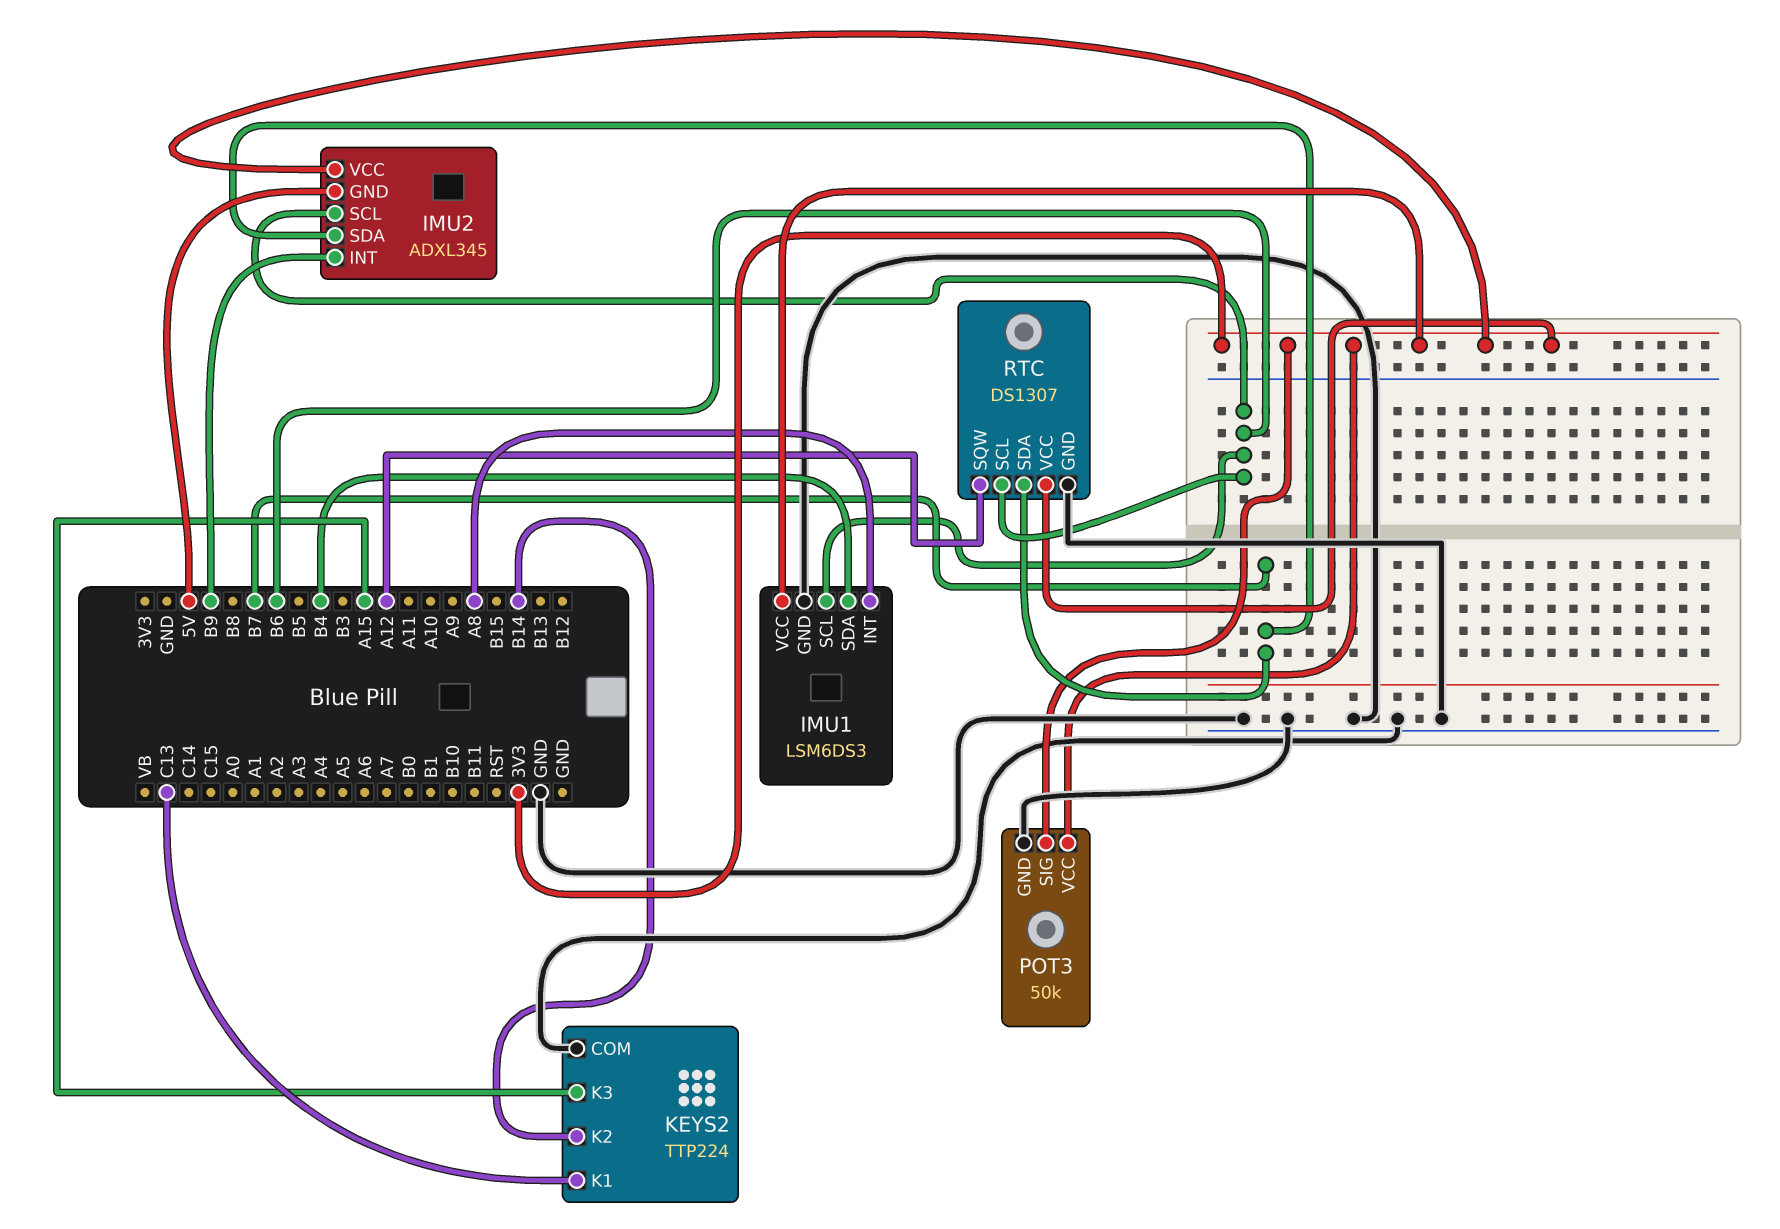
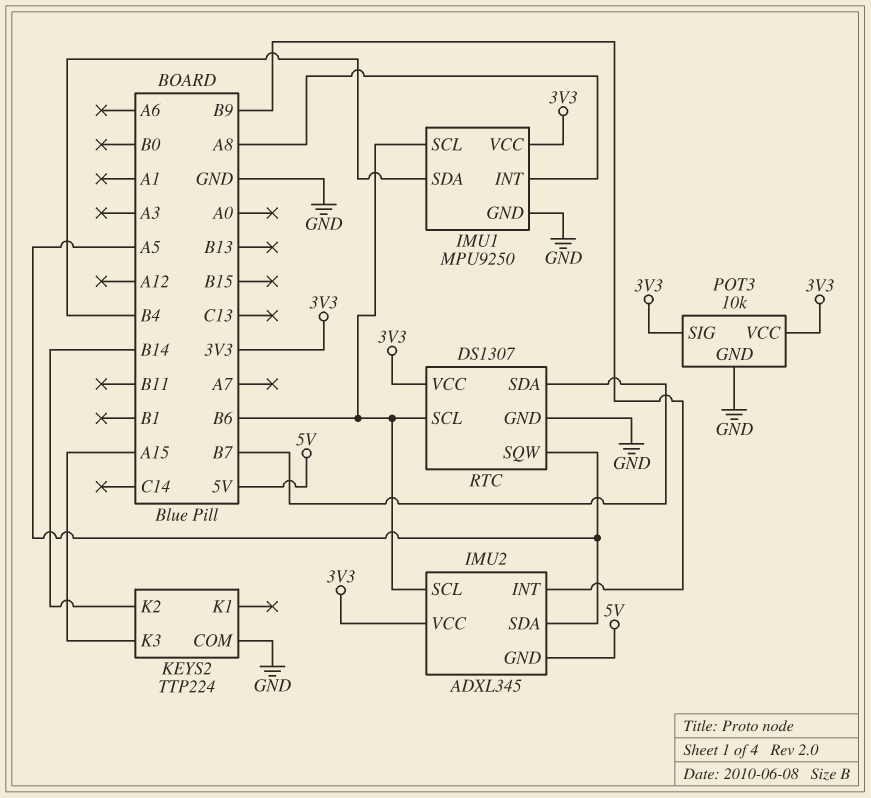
IMU1: LSM6DS3 -> MPU9250
IMU2 pin SDA: B7 -> A5
KEYS2 pin K1: C13 -> none
POT3: 50k -> 10k
RTC pin SQW: A12 -> A5

